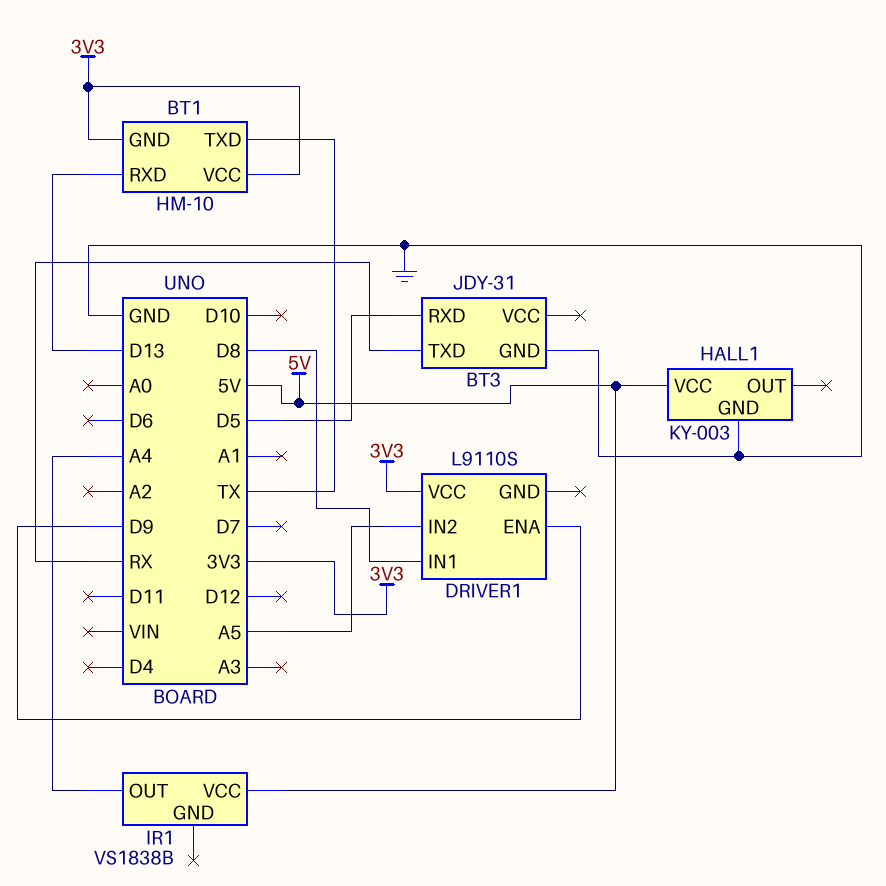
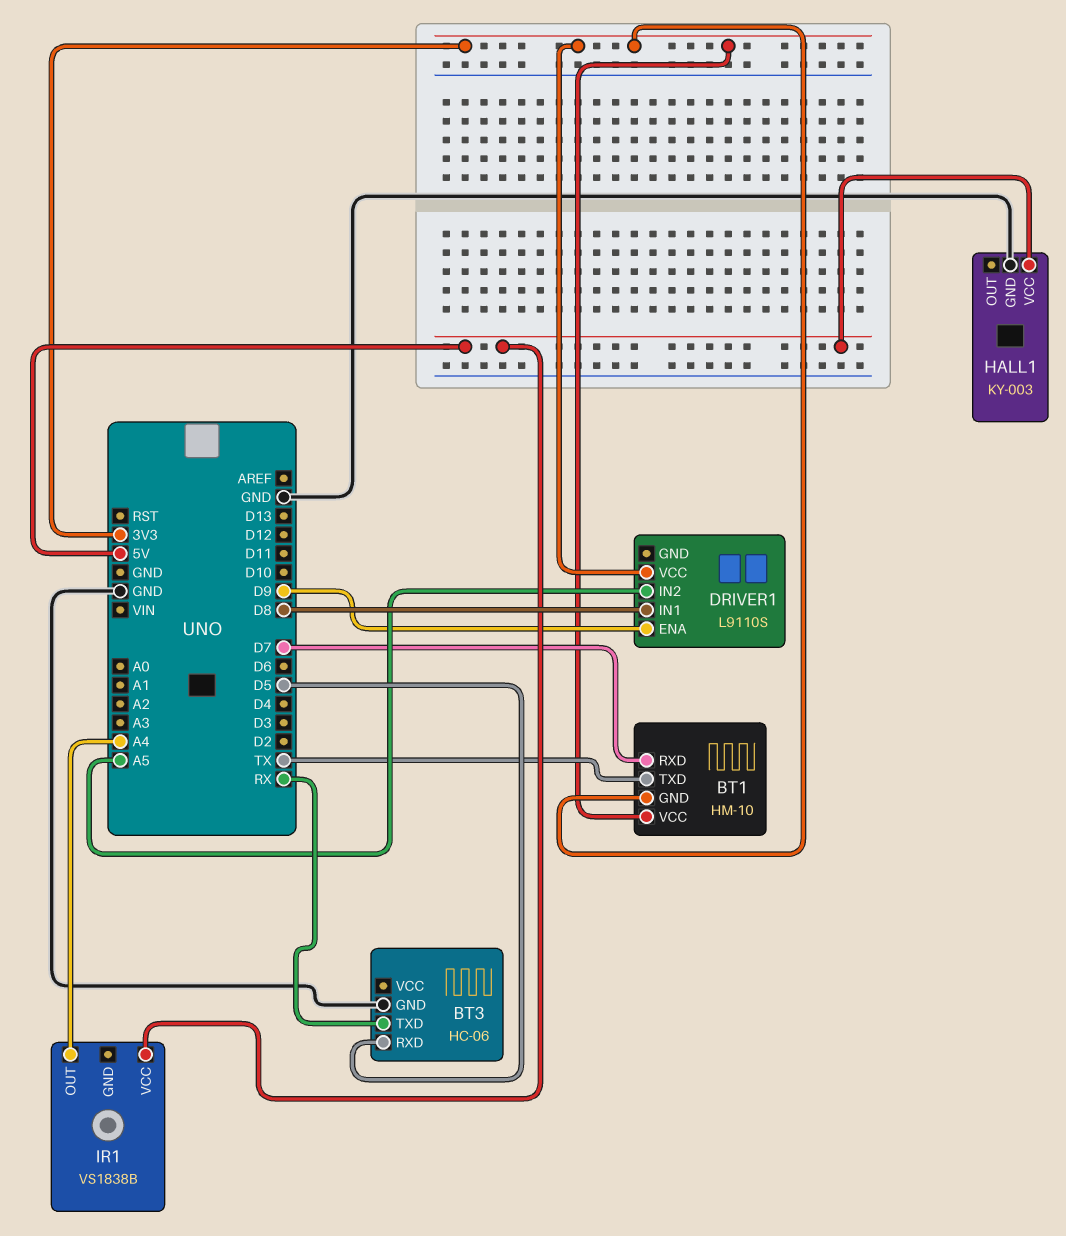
BT1 pin RXD: D13 -> D7
BT3: JDY-31 -> HC-06

